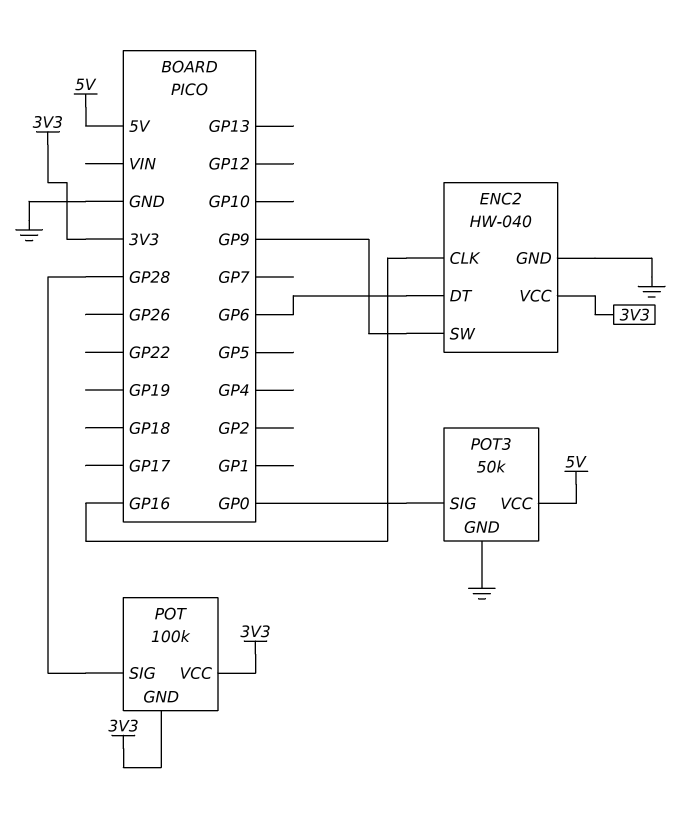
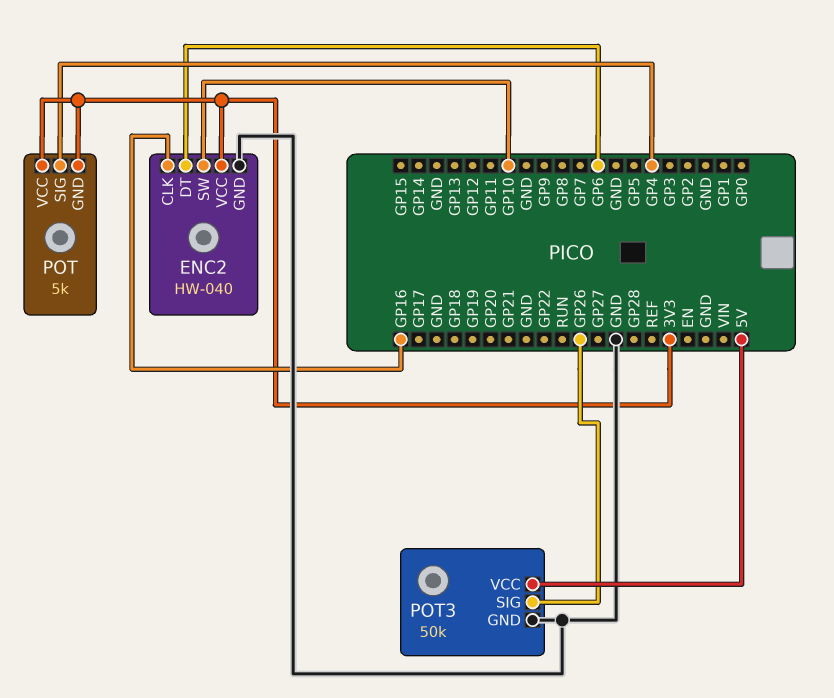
ENC2 pin SW: GP9 -> GP10
POT: 100k -> 5k
POT pin SIG: GP28 -> GP4
POT3 pin SIG: GP0 -> GP26

